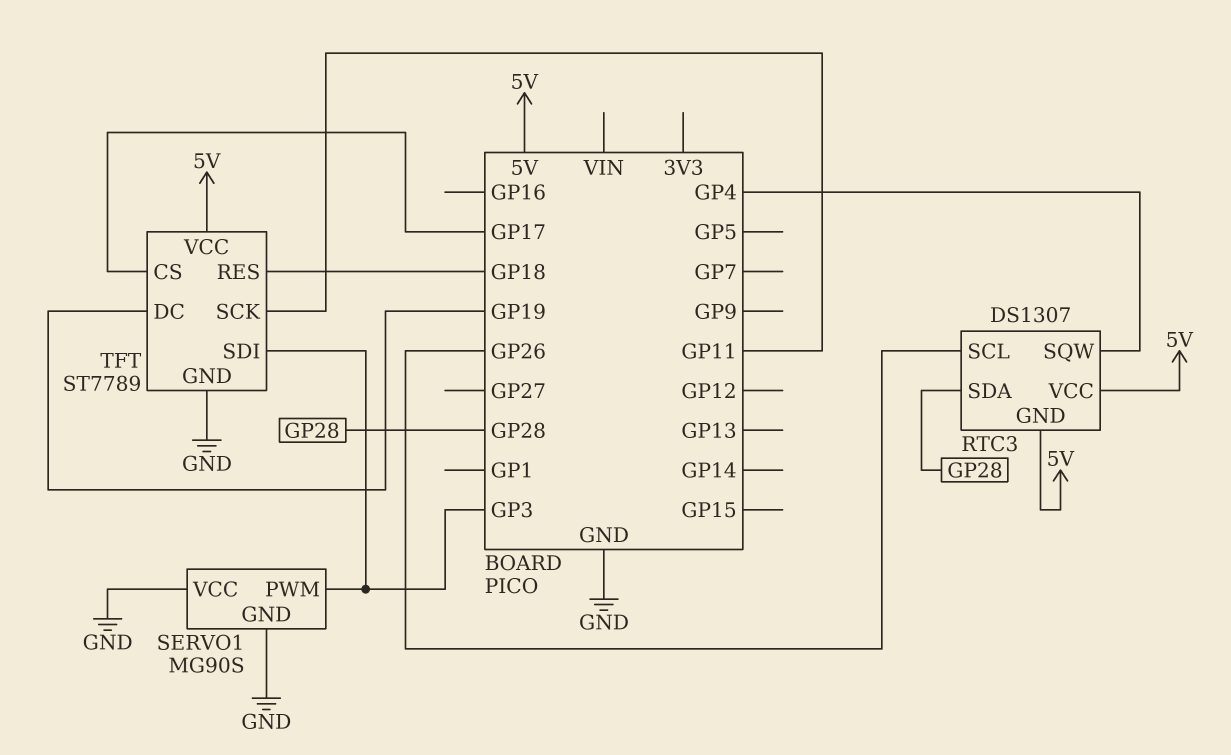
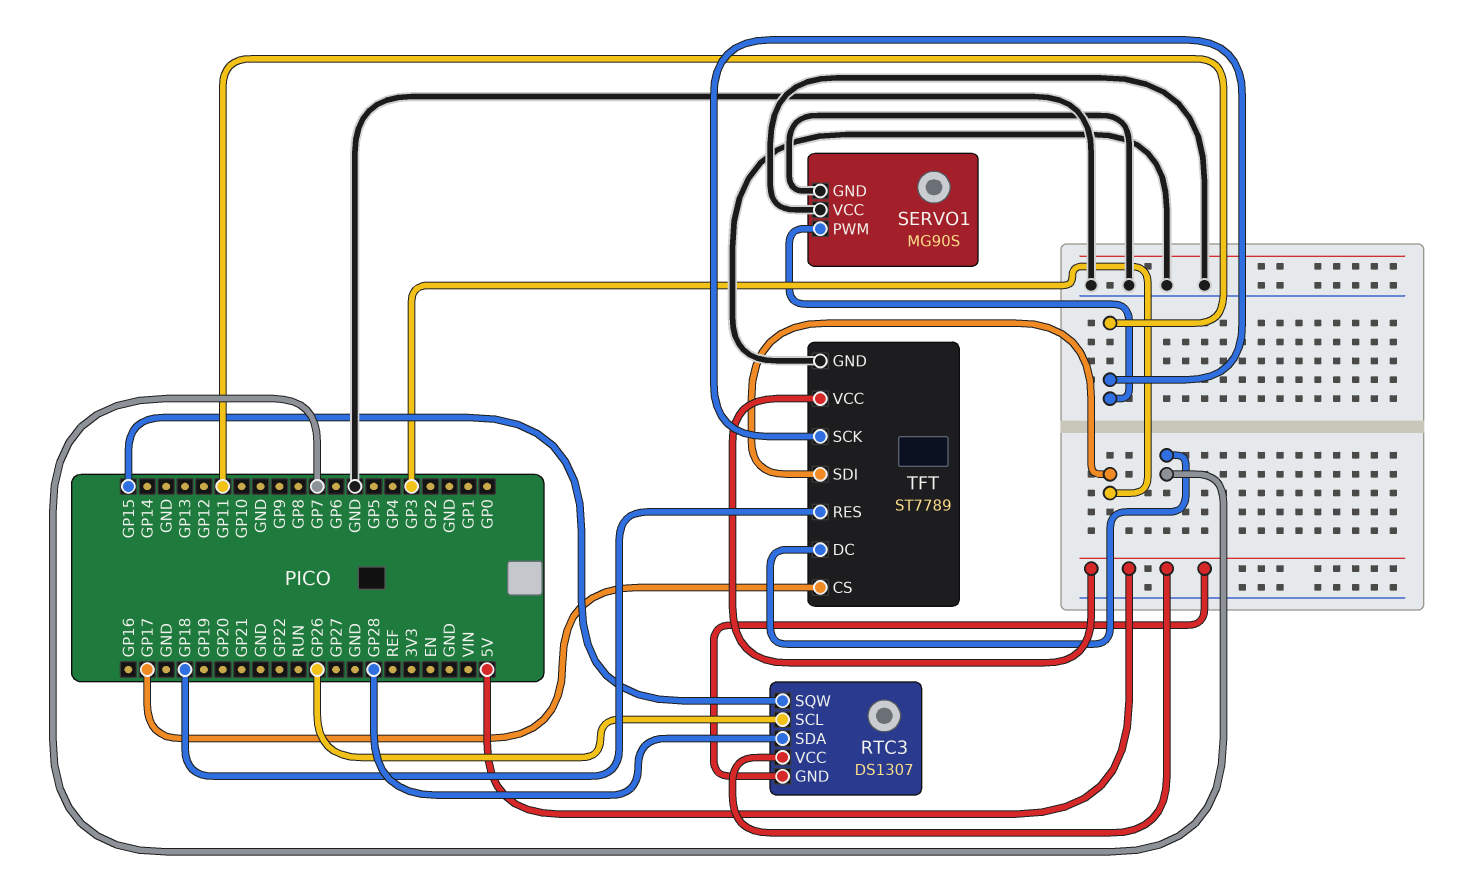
RTC3 pin SQW: GP4 -> GP15
SERVO1 pin PWM: GP3 -> GP11
TFT pin DC: GP19 -> GP7

